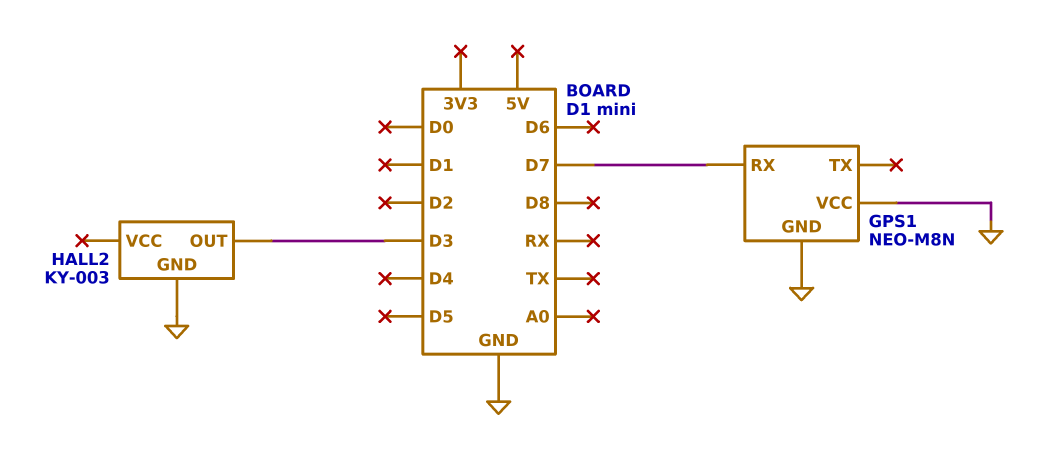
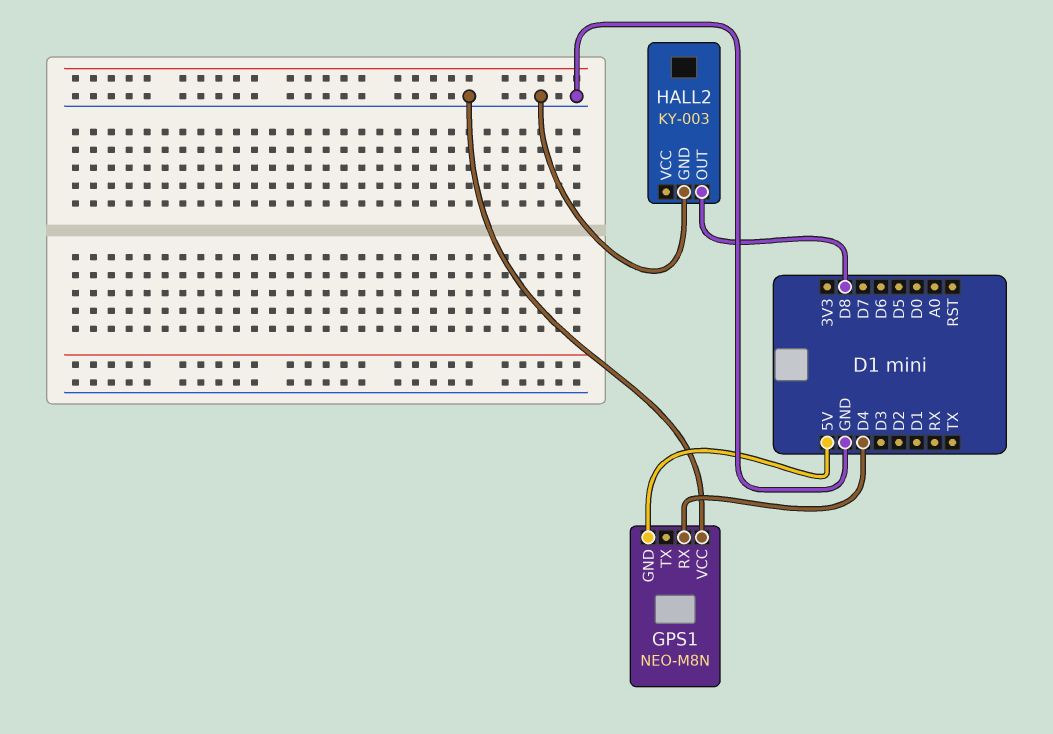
GPS1 pin GND: GND -> 5V
GPS1 pin RX: D7 -> D4
HALL2 pin OUT: D3 -> D8

